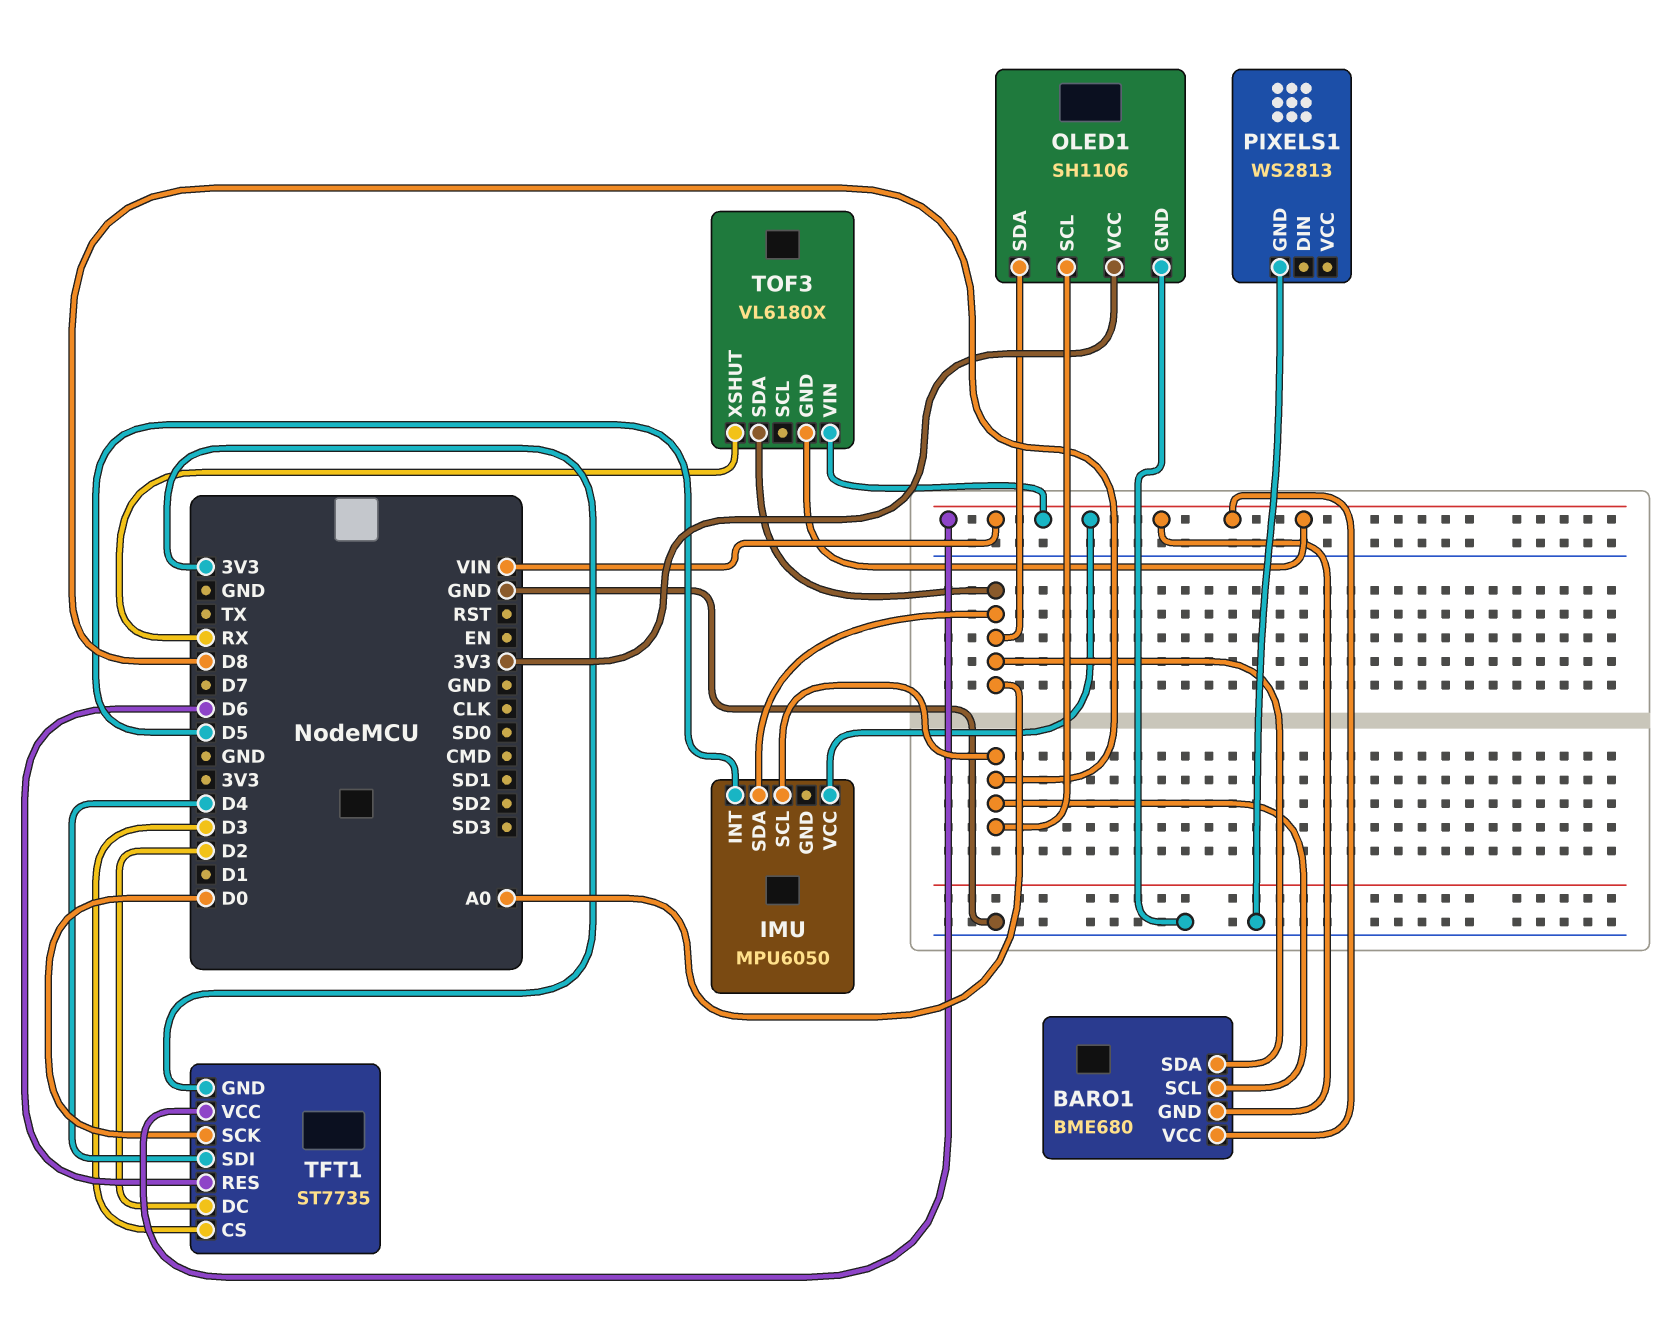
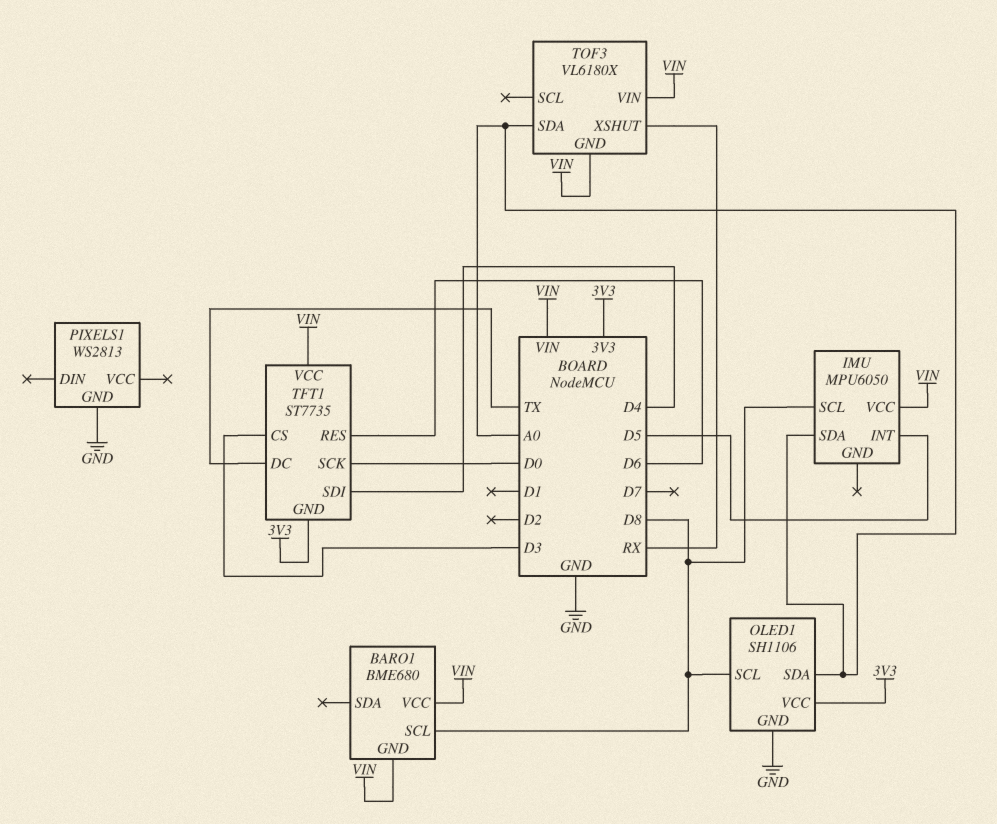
BARO1 pin SDA: A0 -> none
TFT1 pin DC: D2 -> TX

